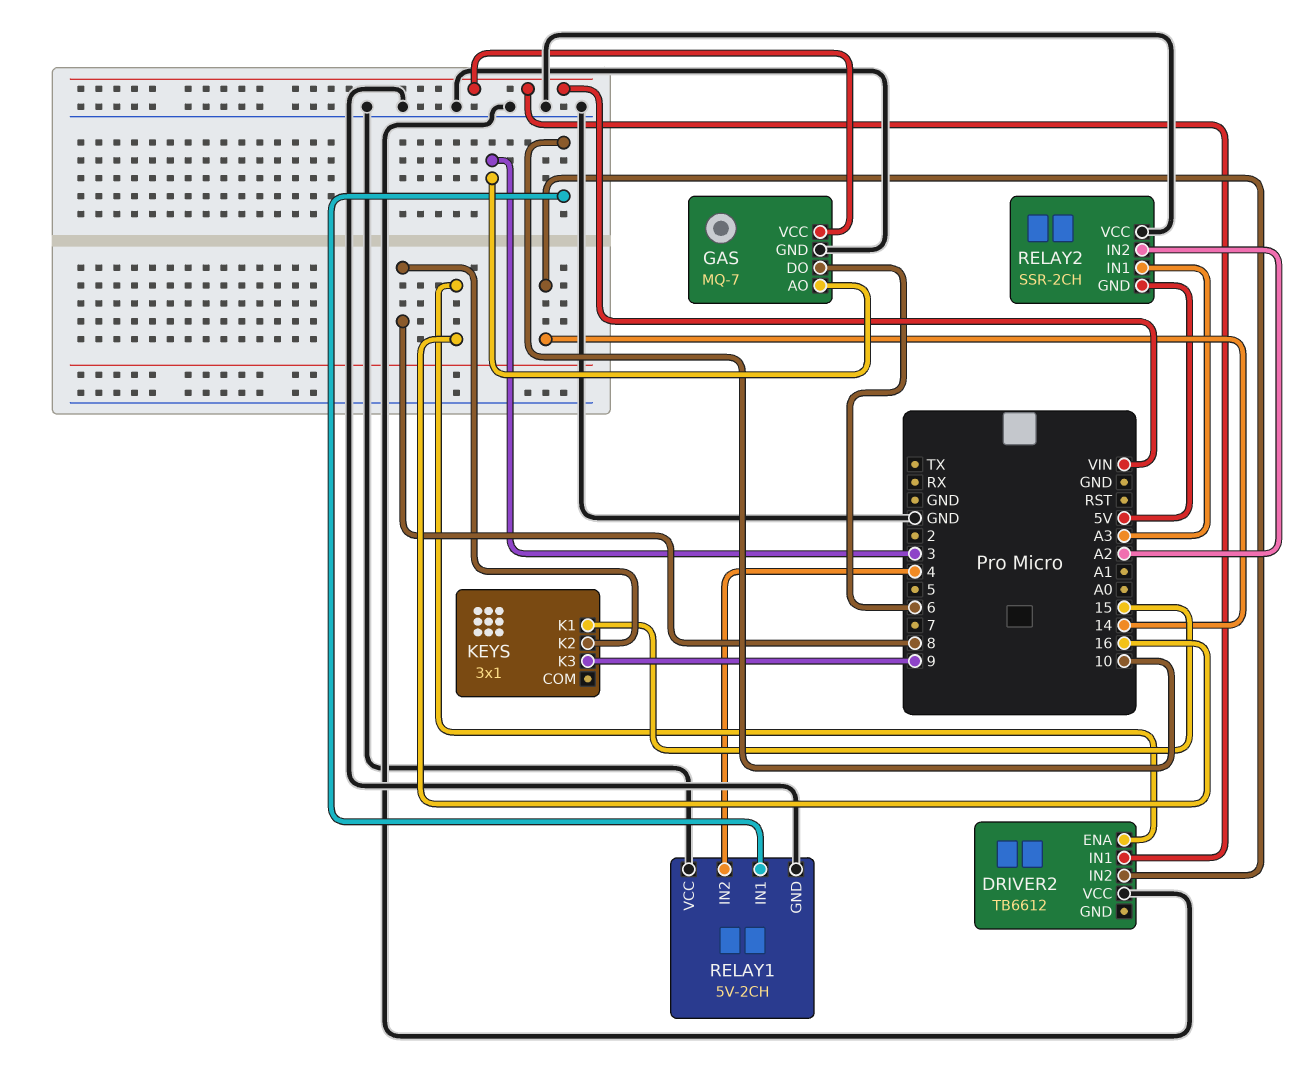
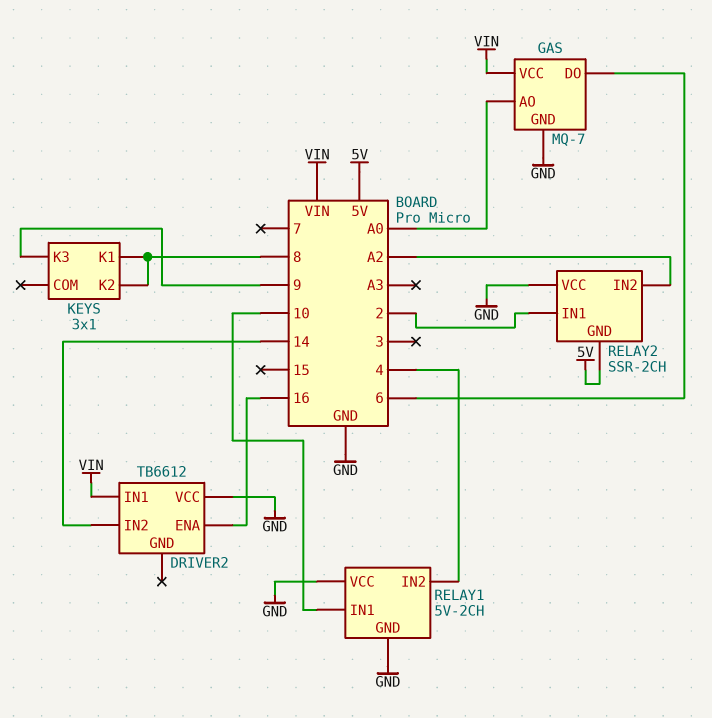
GAS pin AO: 3 -> A0
KEYS pin K1: 15 -> 8
RELAY2 pin IN1: A3 -> 2

